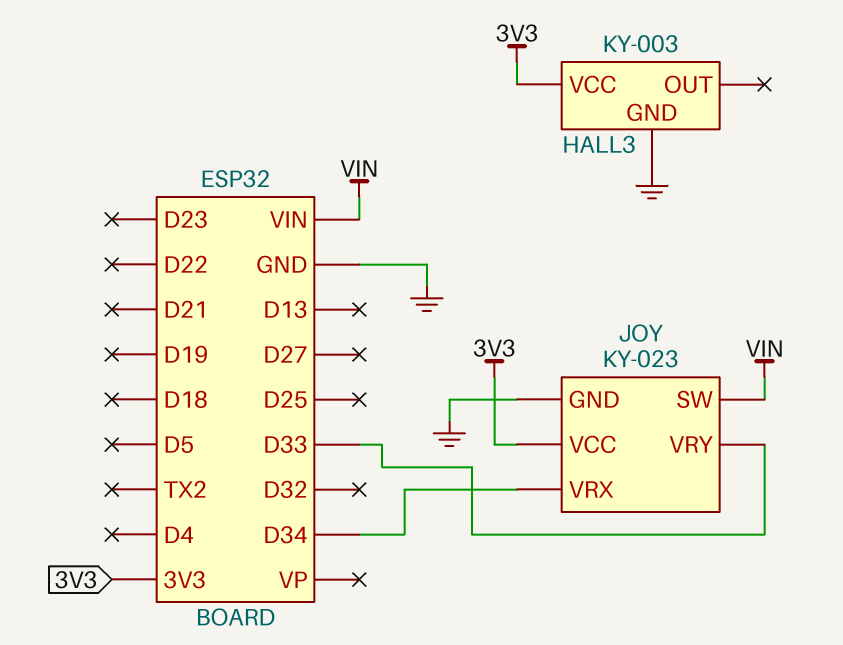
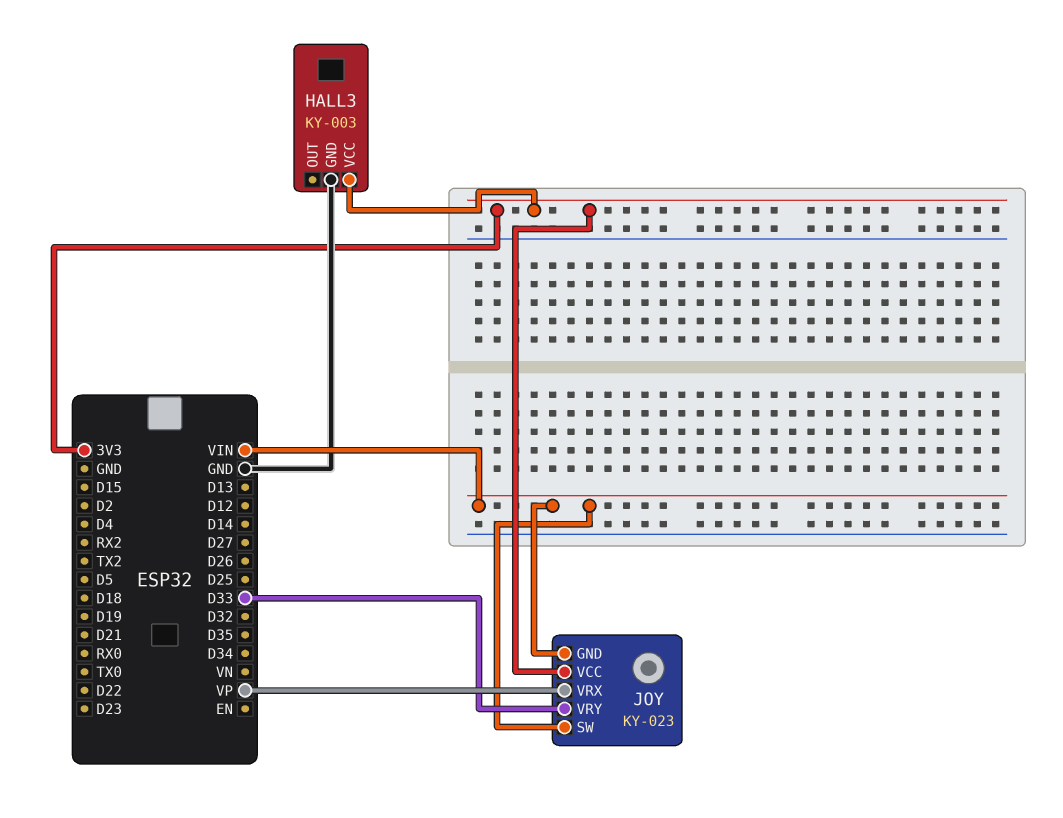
JOY pin GND: GND -> VIN
JOY pin VRX: D34 -> VP

